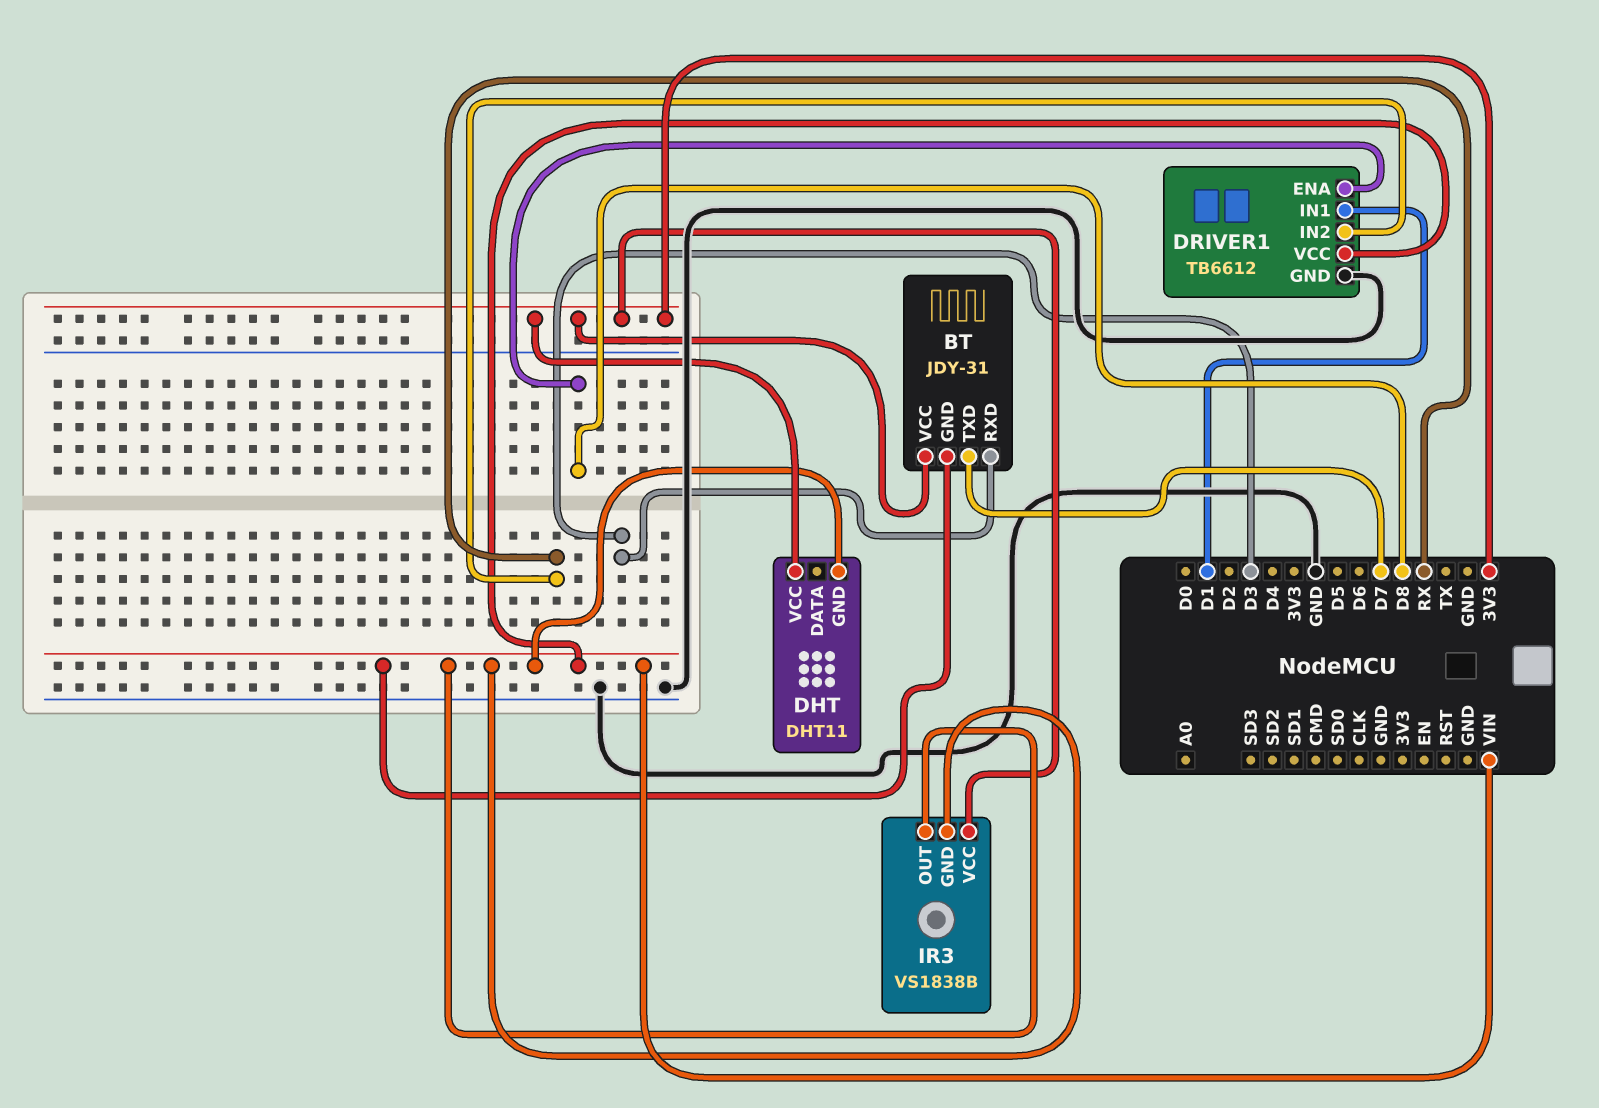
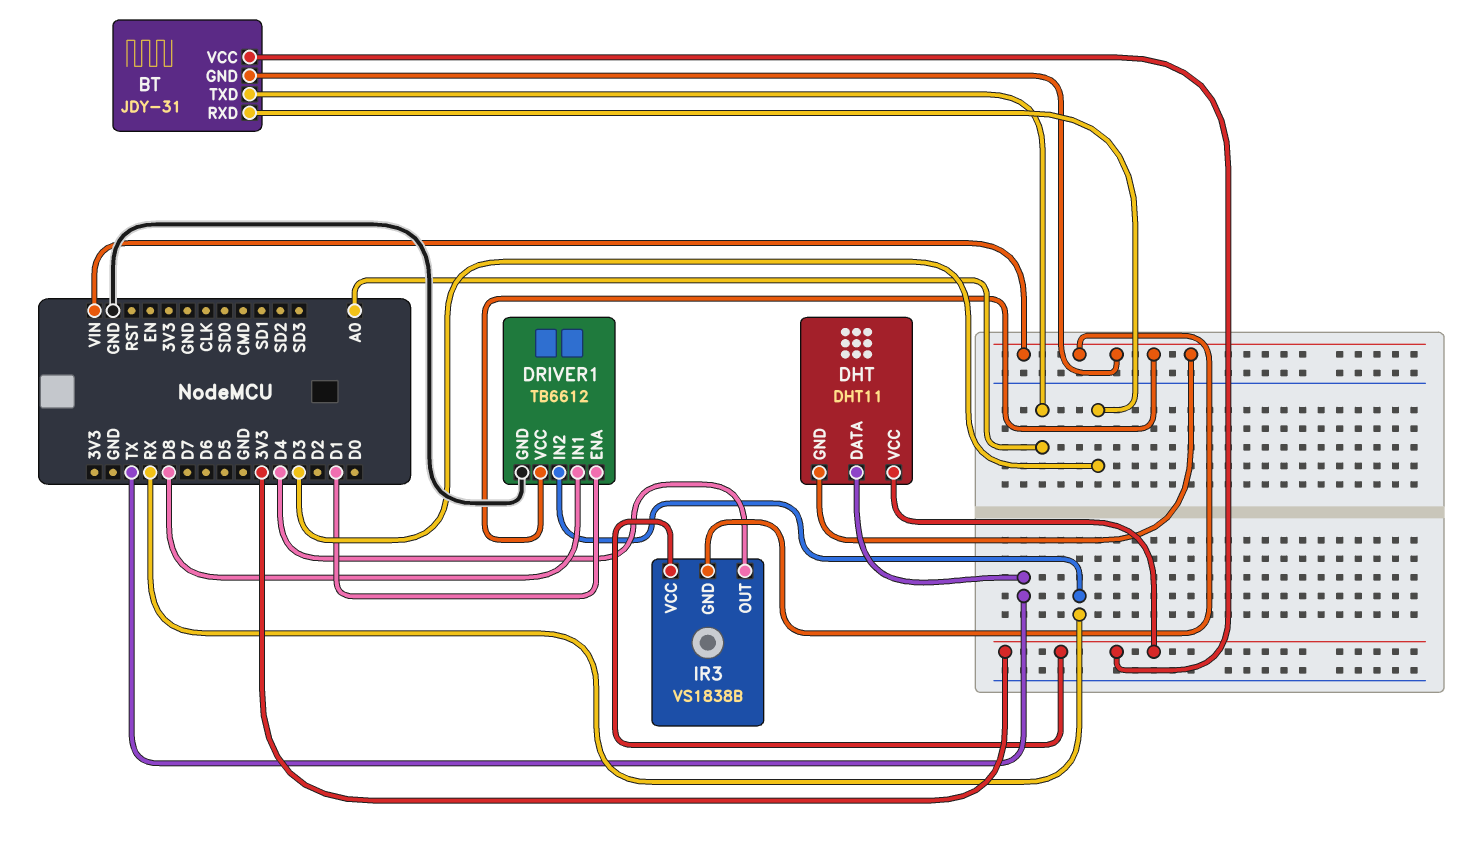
BT pin TXD: D7 -> A0
DHT pin DATA: none -> TX
DRIVER1 pin ENA: D8 -> D1
DRIVER1 pin IN1: D1 -> D8
IR3 pin OUT: VIN -> D4

